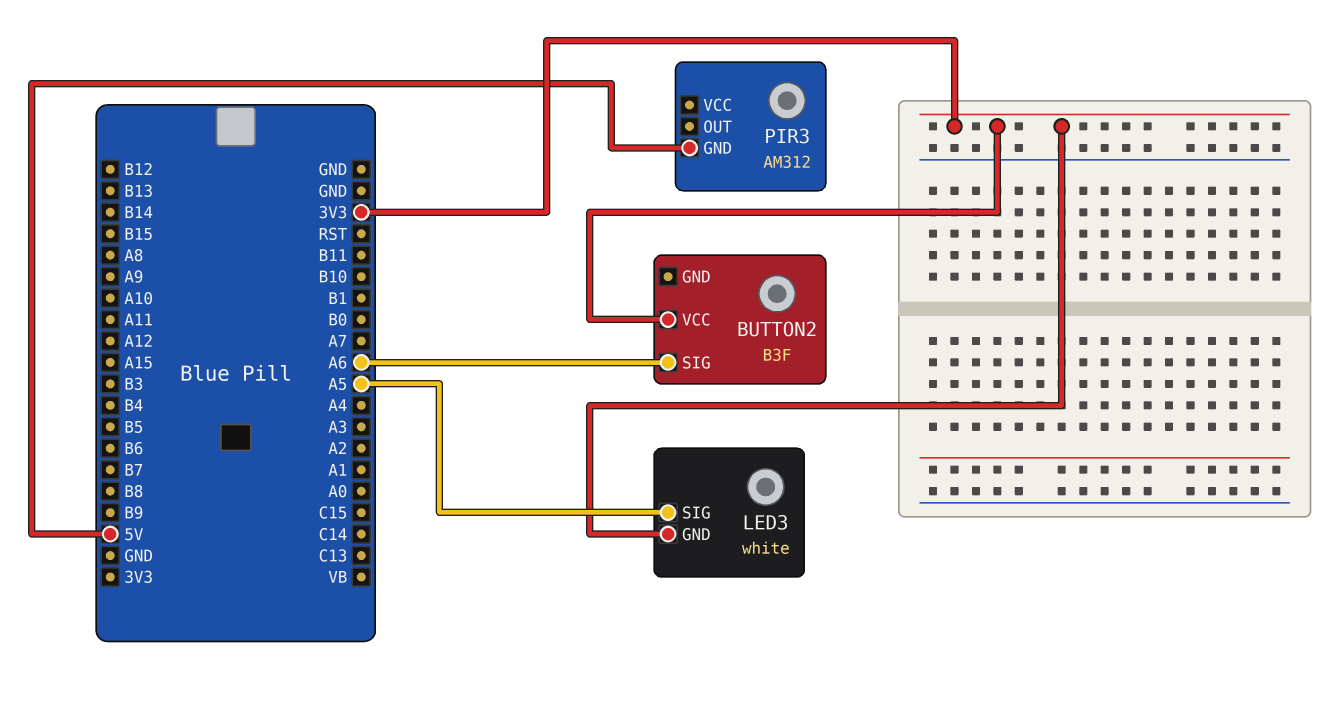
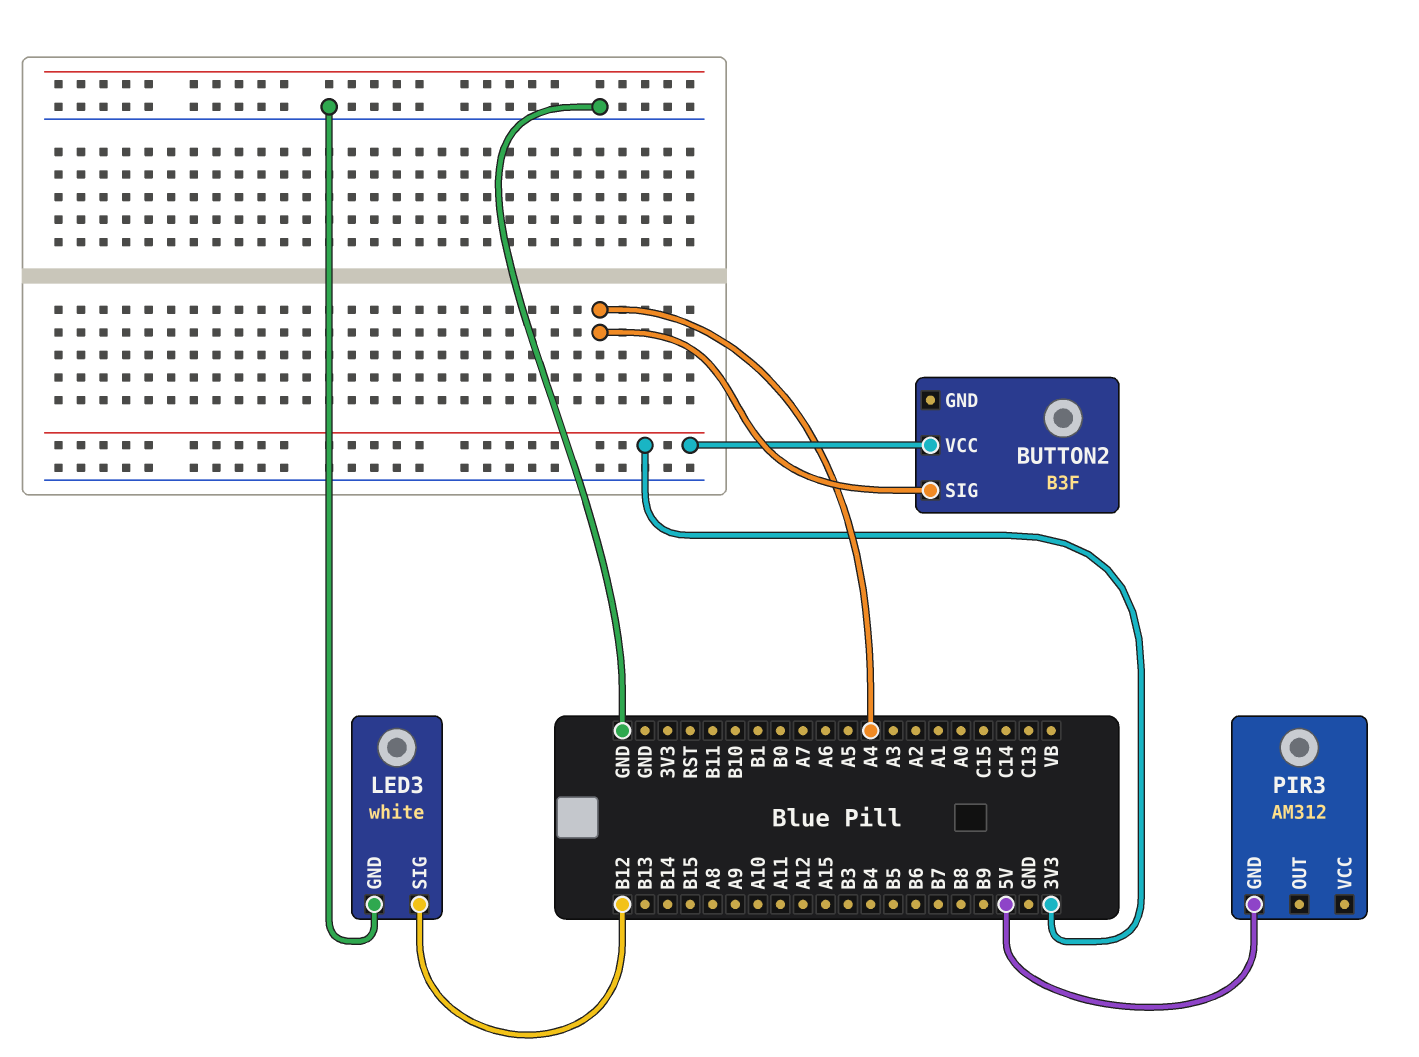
BUTTON2 pin SIG: A6 -> A4
LED3 pin GND: 3V3 -> GND
LED3 pin SIG: A5 -> B12

